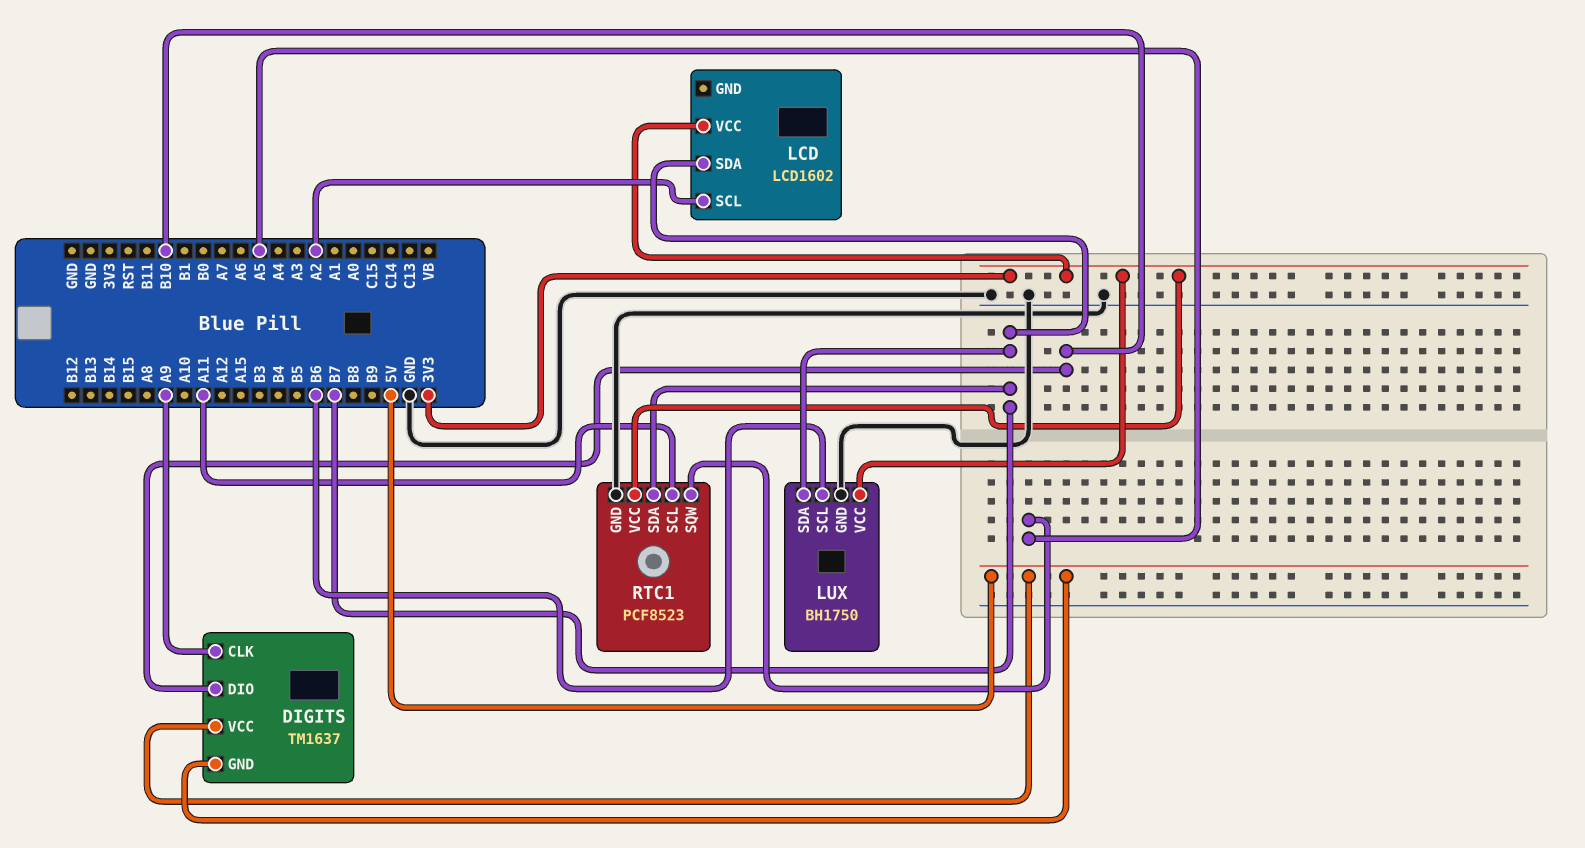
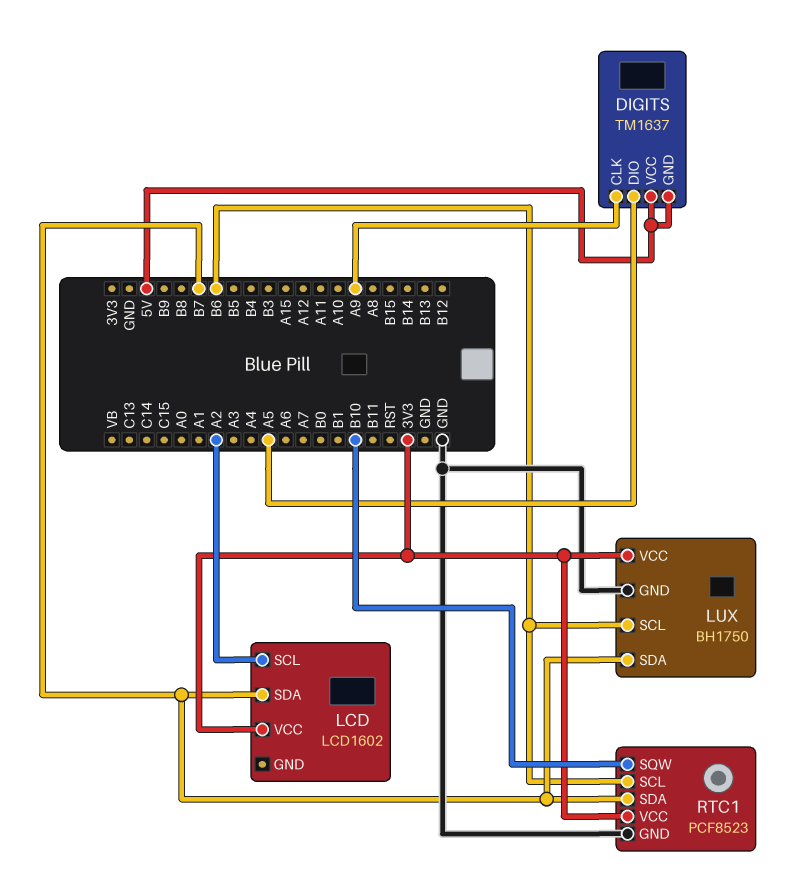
DIGITS pin DIO: B10 -> A5
RTC1 pin SCL: A11 -> B6
RTC1 pin SQW: A5 -> B10

